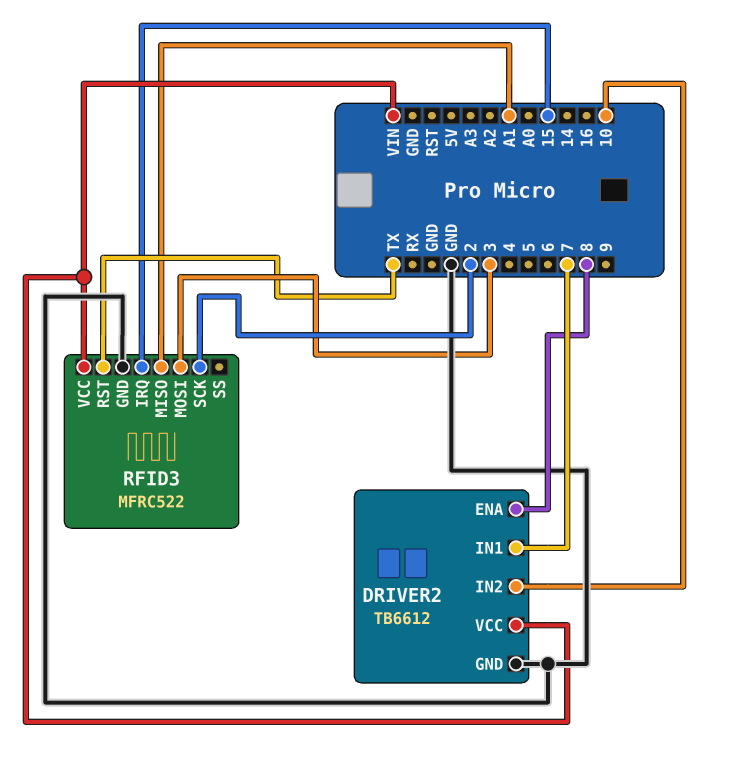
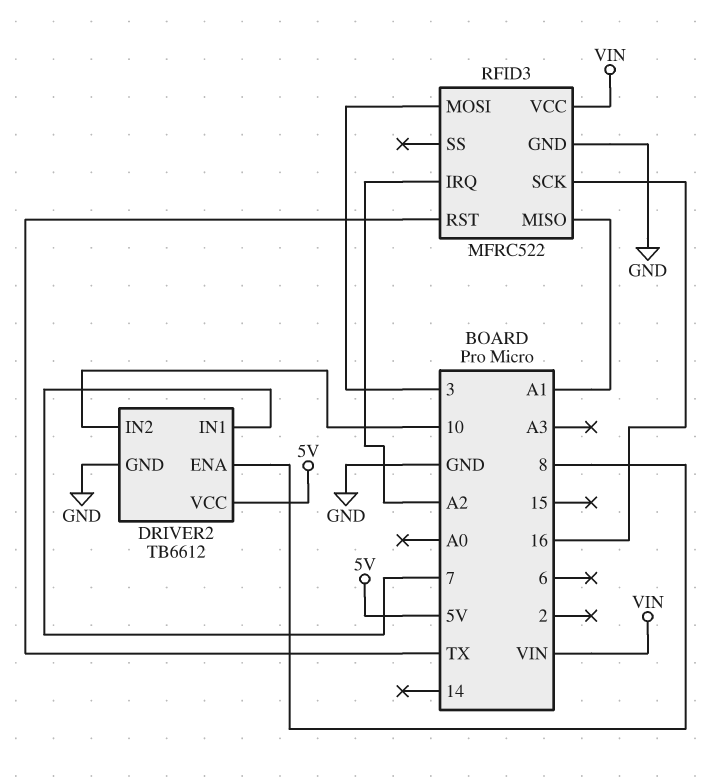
DRIVER2 pin VCC: VIN -> 5V
RFID3 pin IRQ: 15 -> A2
RFID3 pin SCK: 2 -> 16

